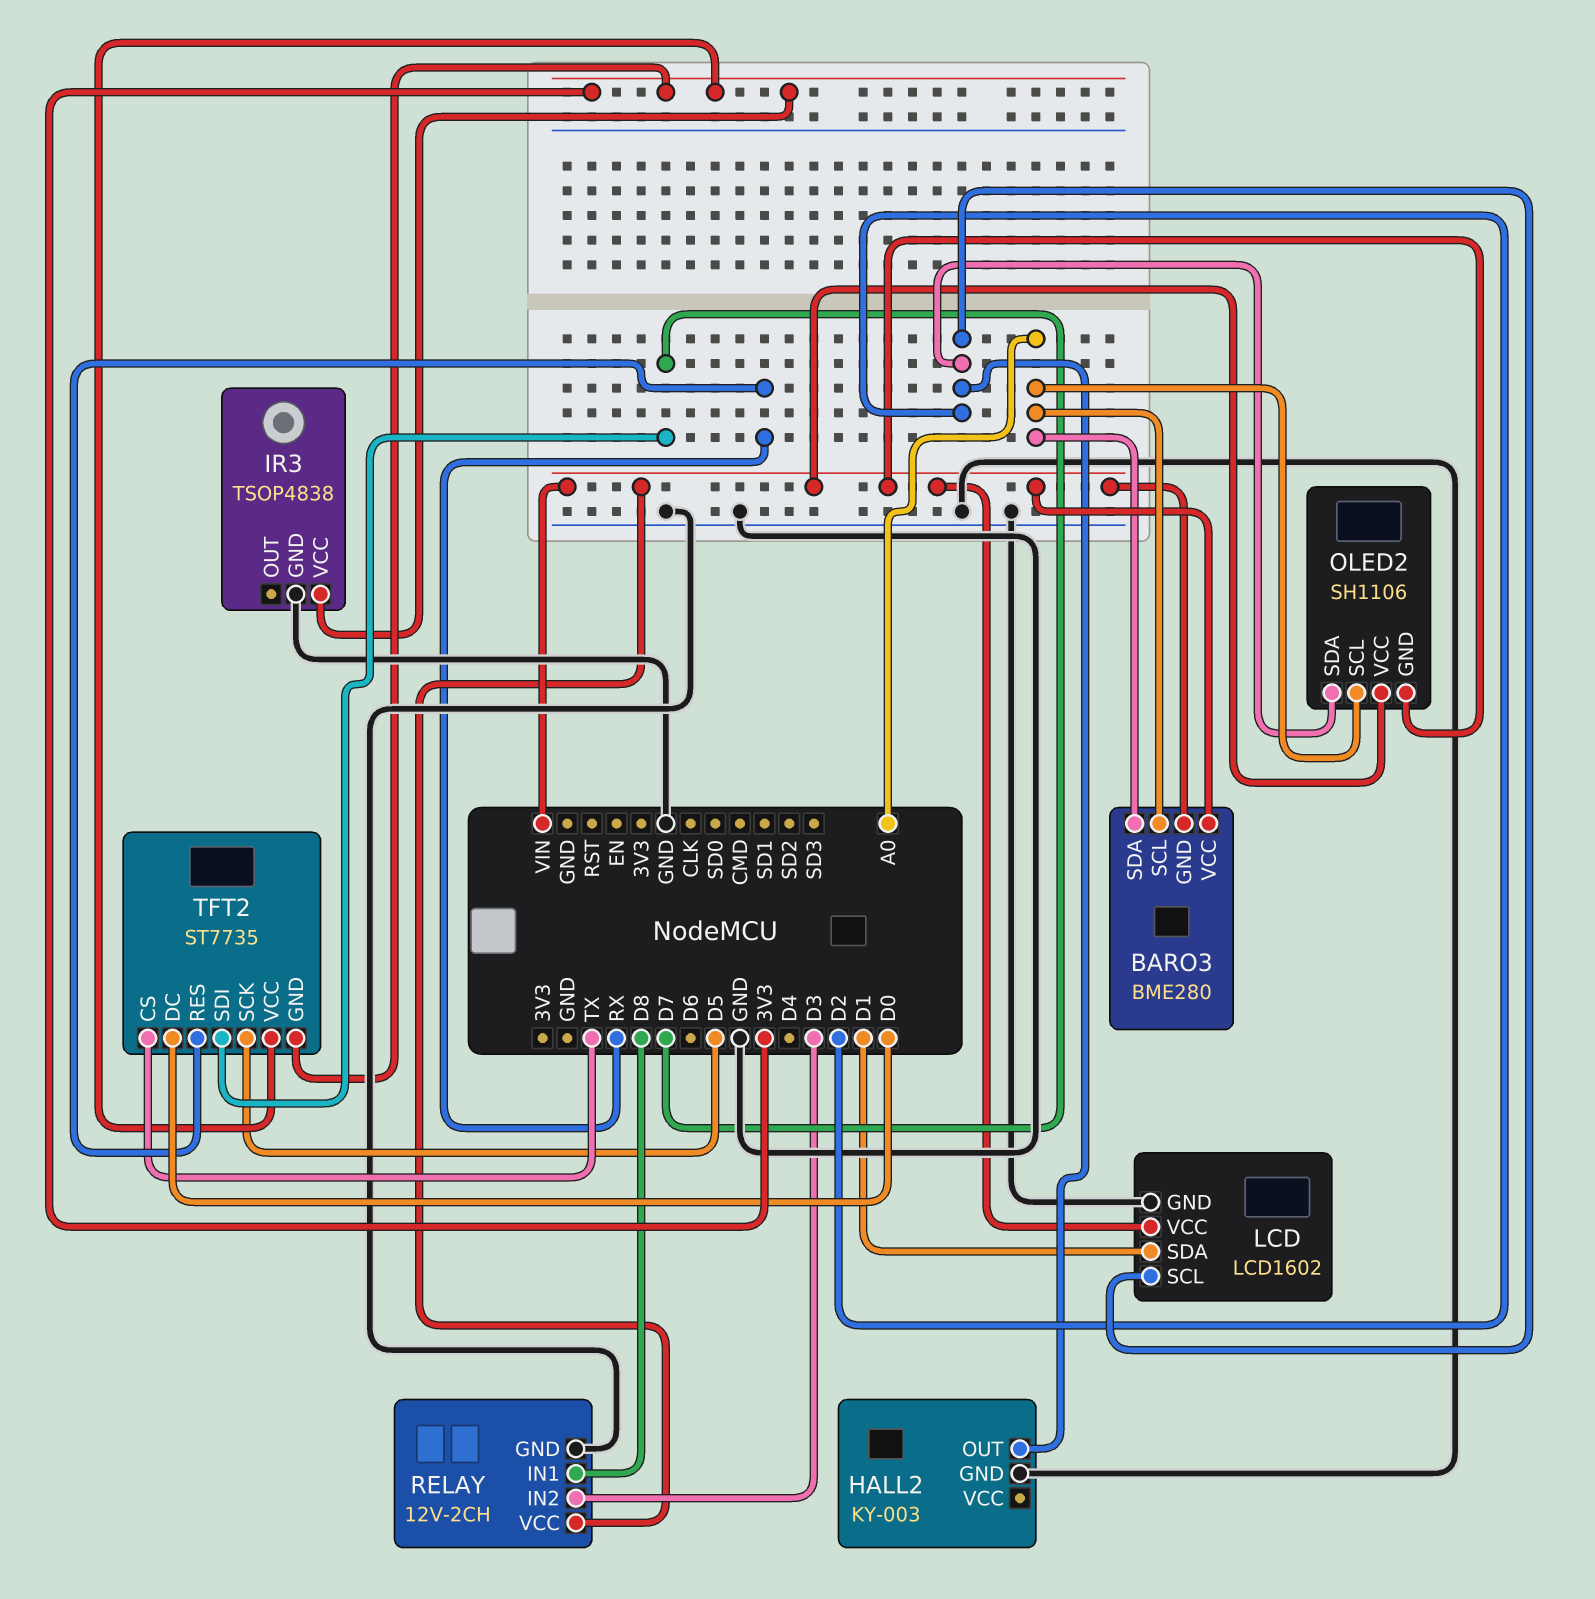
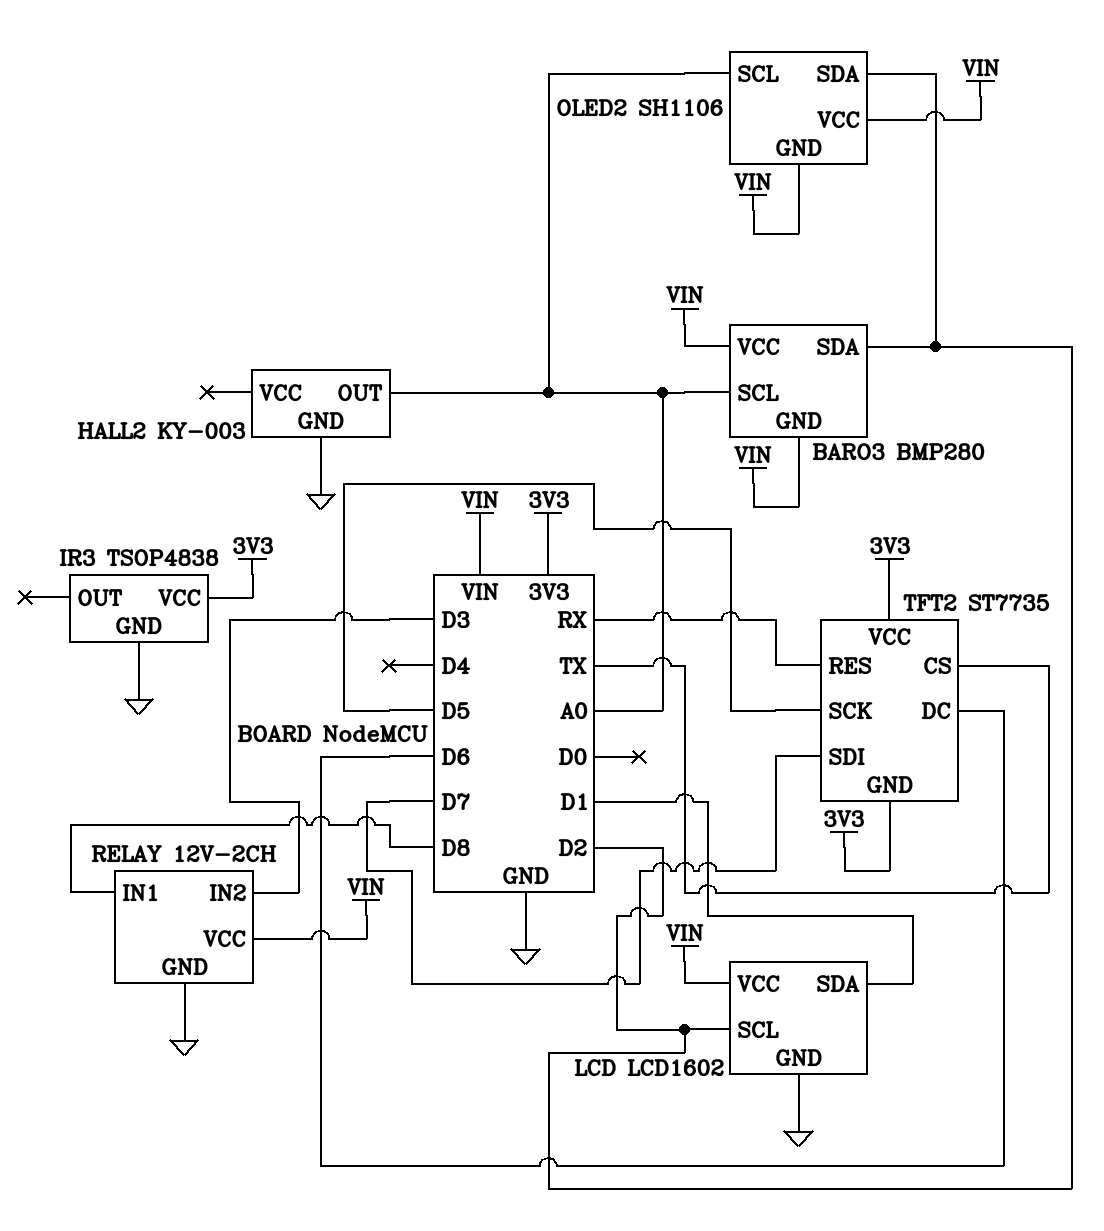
BARO3: BME280 -> BMP280
BARO3 pin SDA: A0 -> D2
HALL2 pin OUT: D2 -> A0
TFT2 pin DC: D0 -> D6

